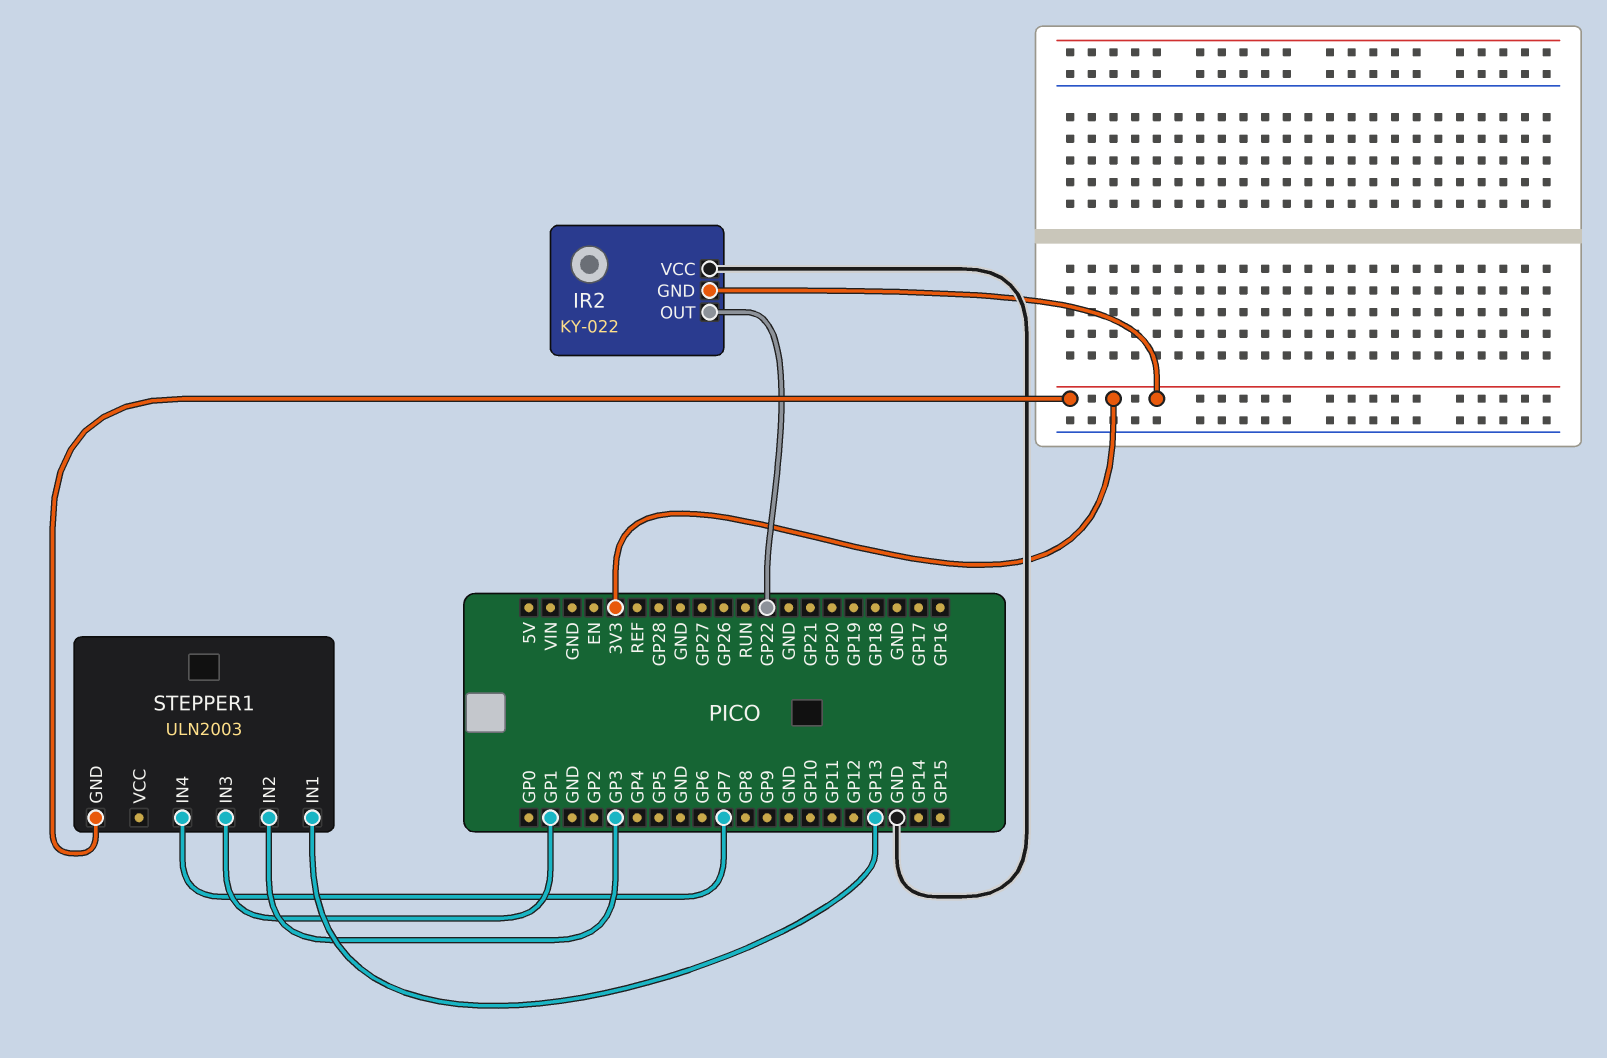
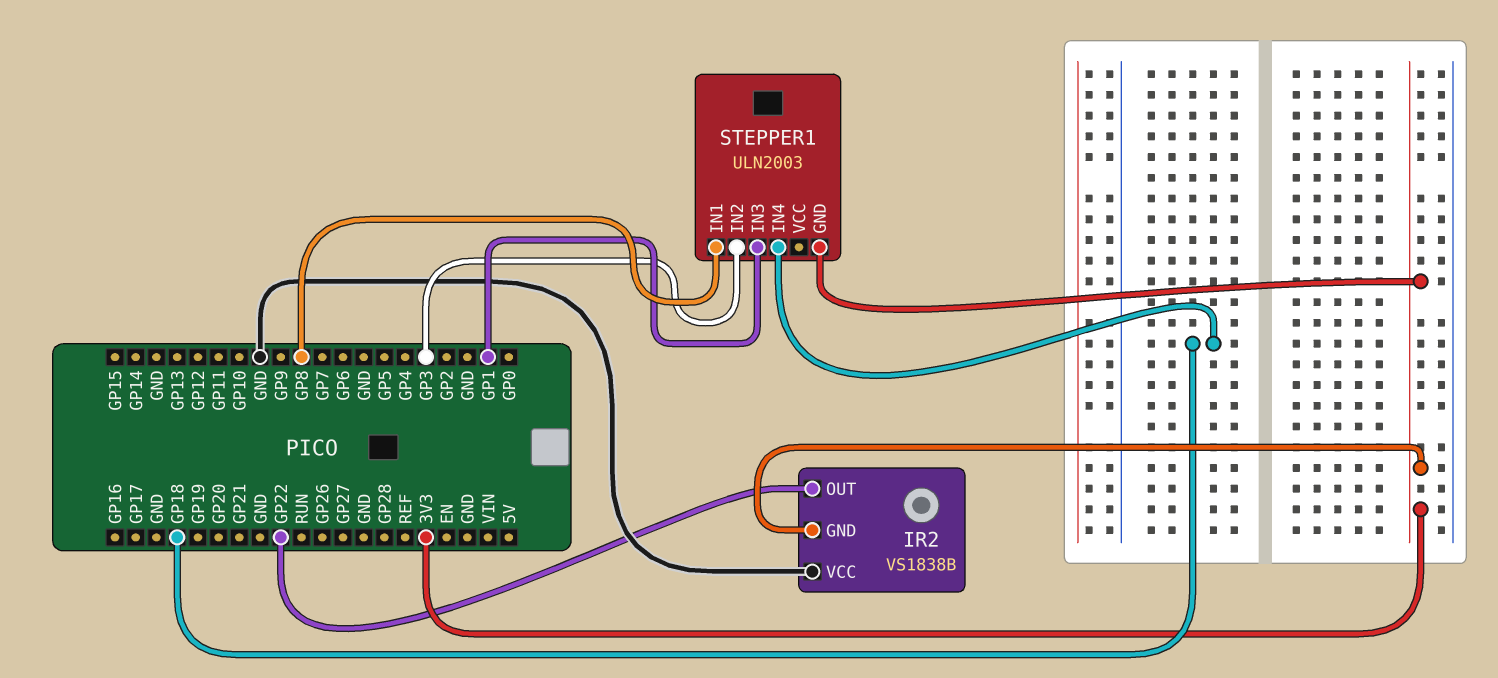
IR2: KY-022 -> VS1838B
STEPPER1 pin IN1: GP13 -> GP8
STEPPER1 pin IN4: GP7 -> GP18

